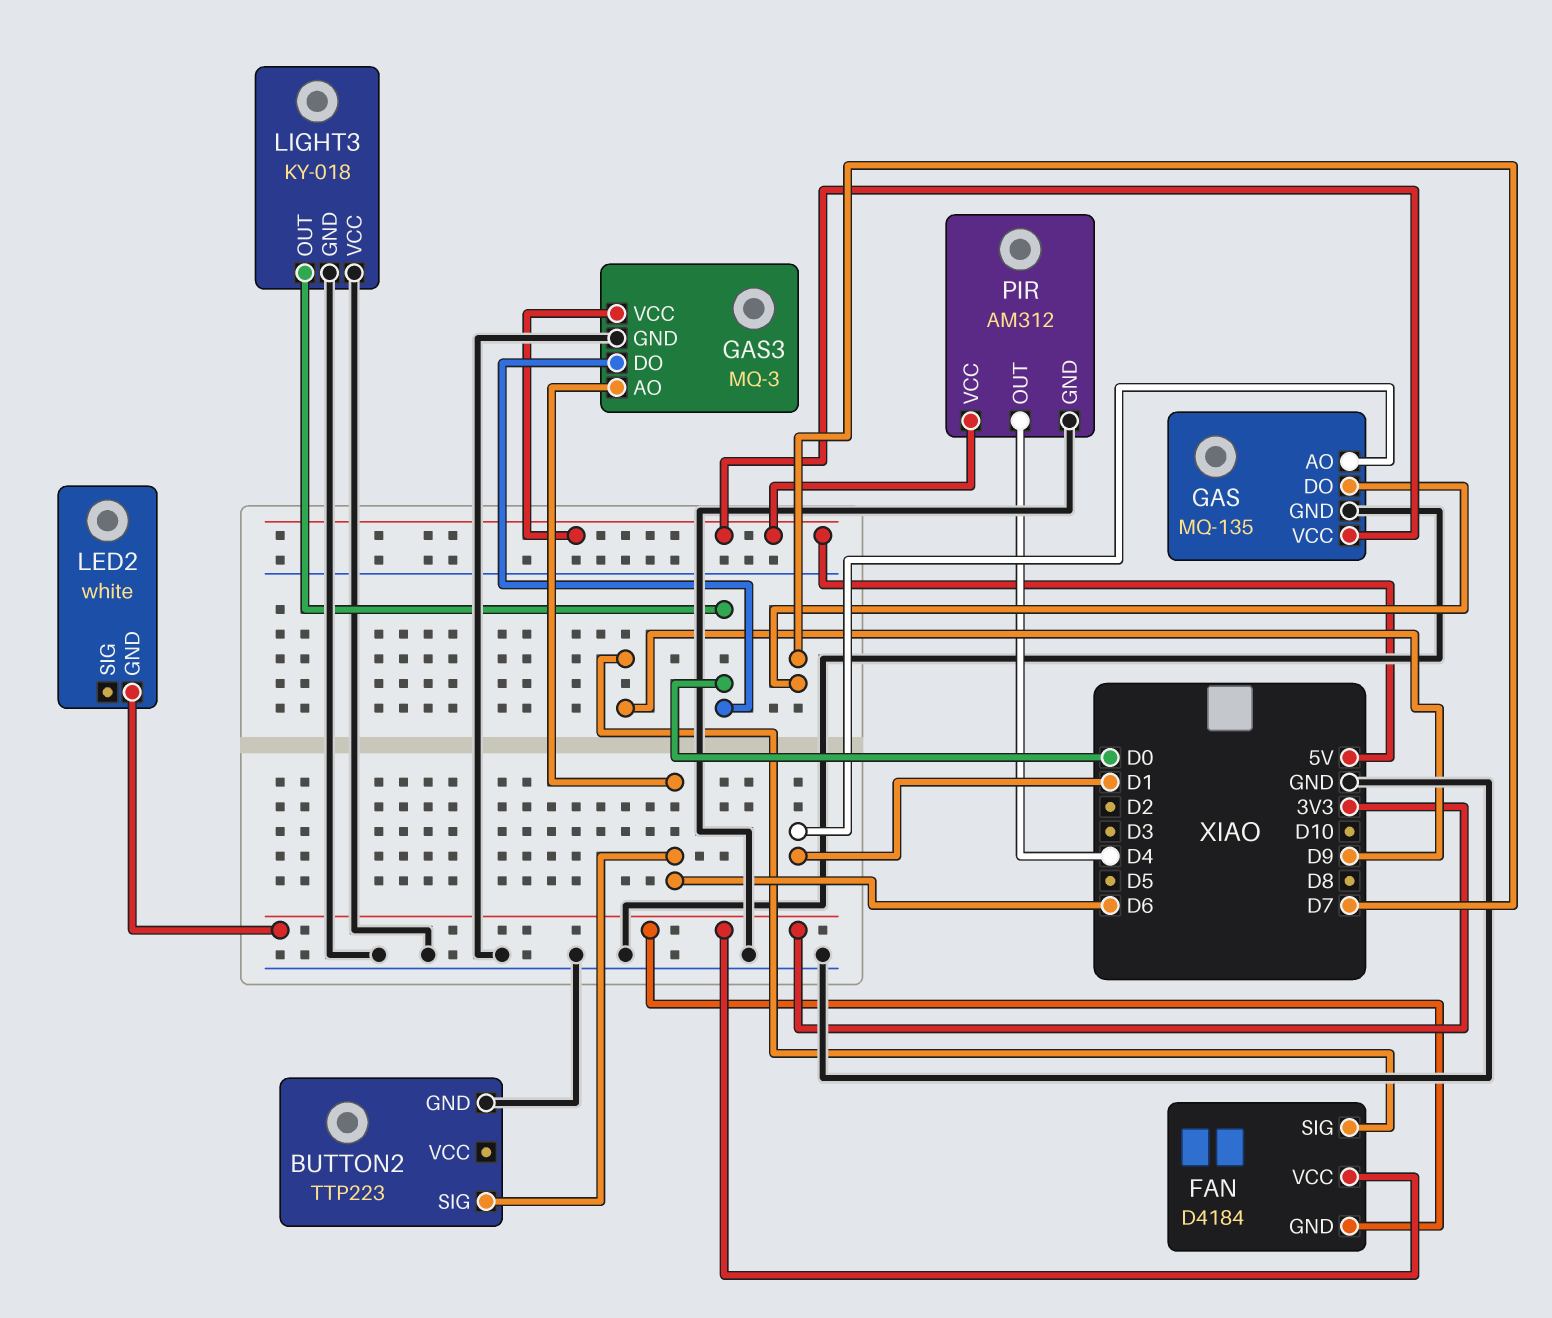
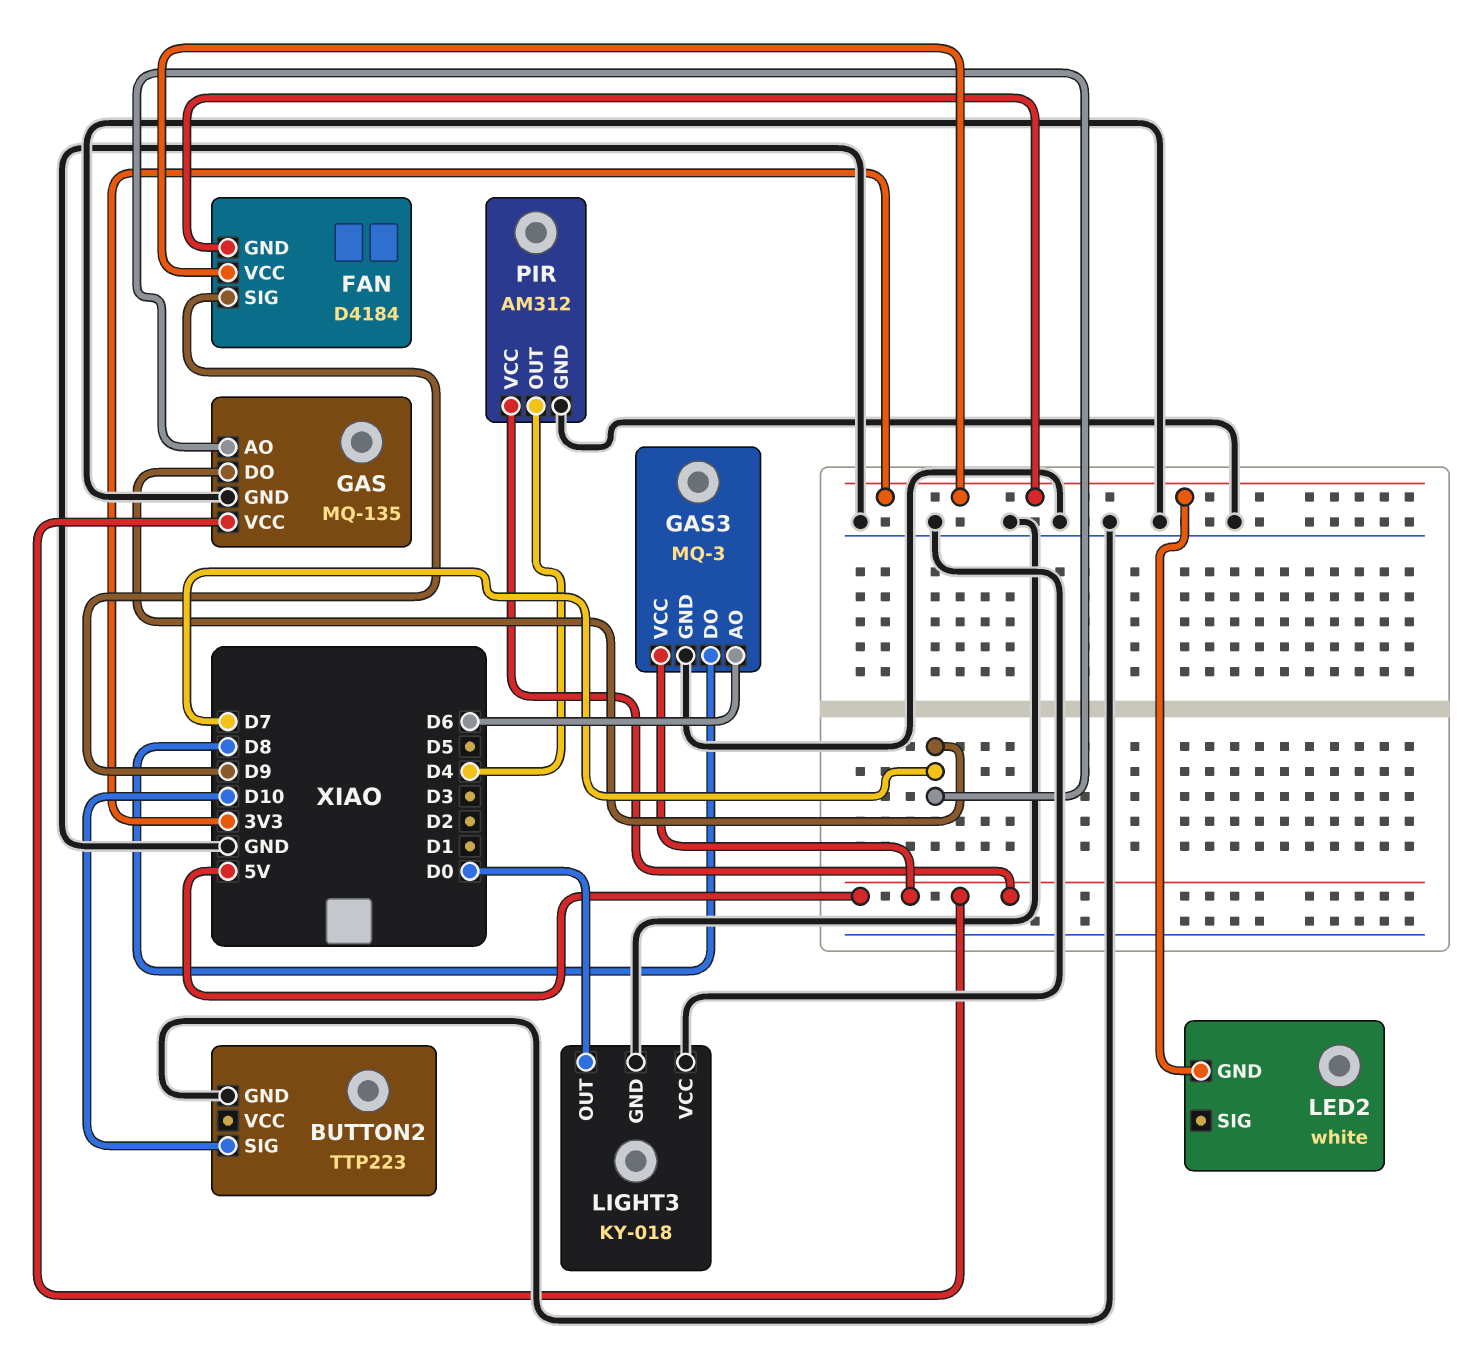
BUTTON2 pin SIG: D6 -> D10
GAS pin AO: D1 -> D7
GAS3 pin DO: D0 -> D8

